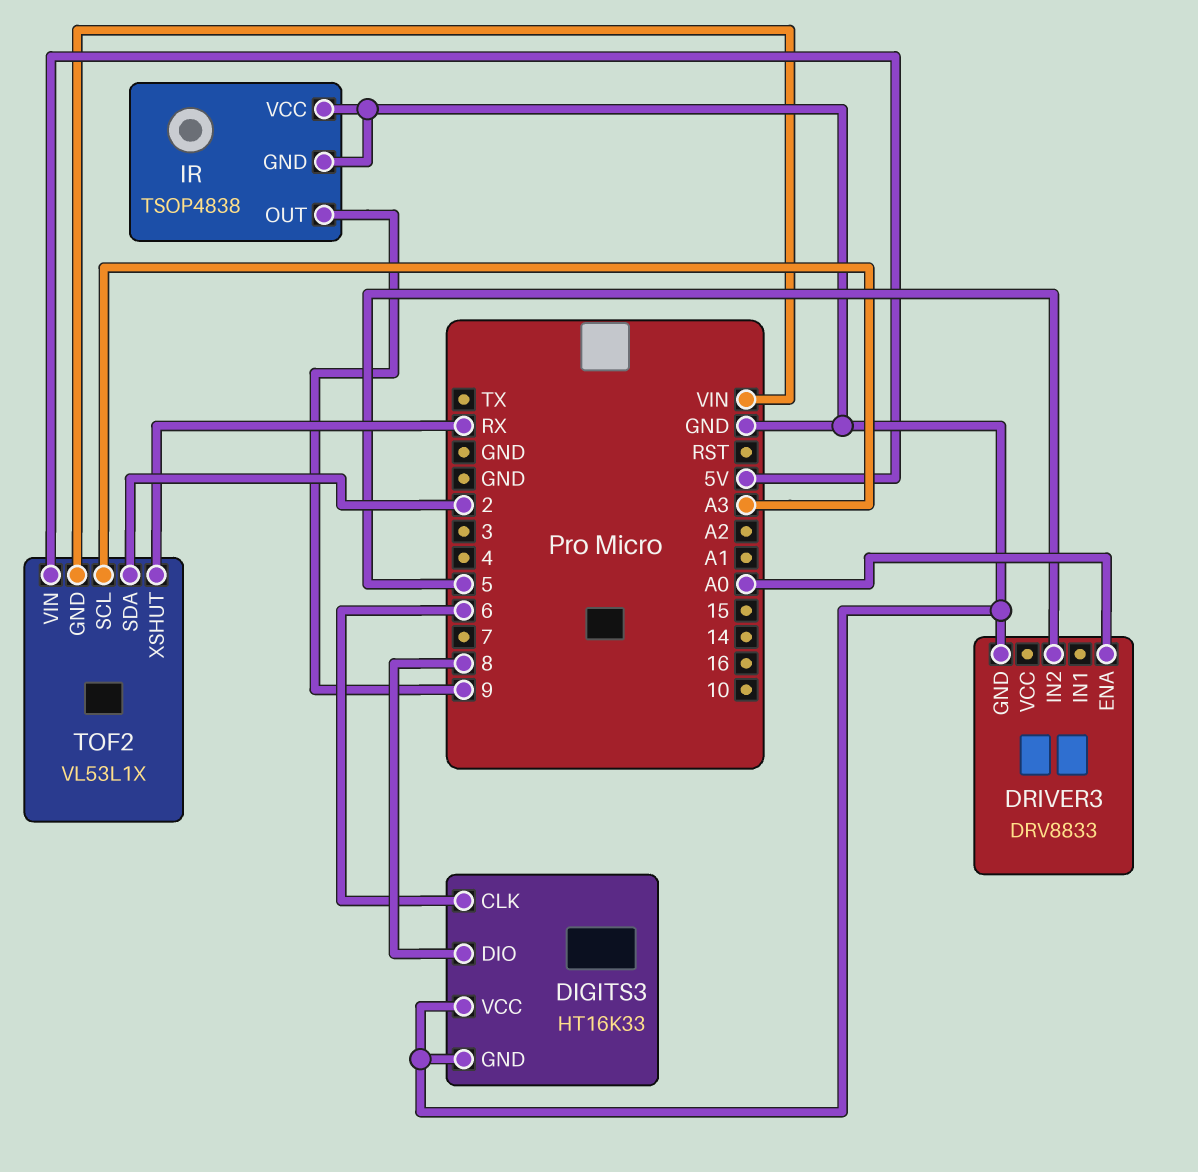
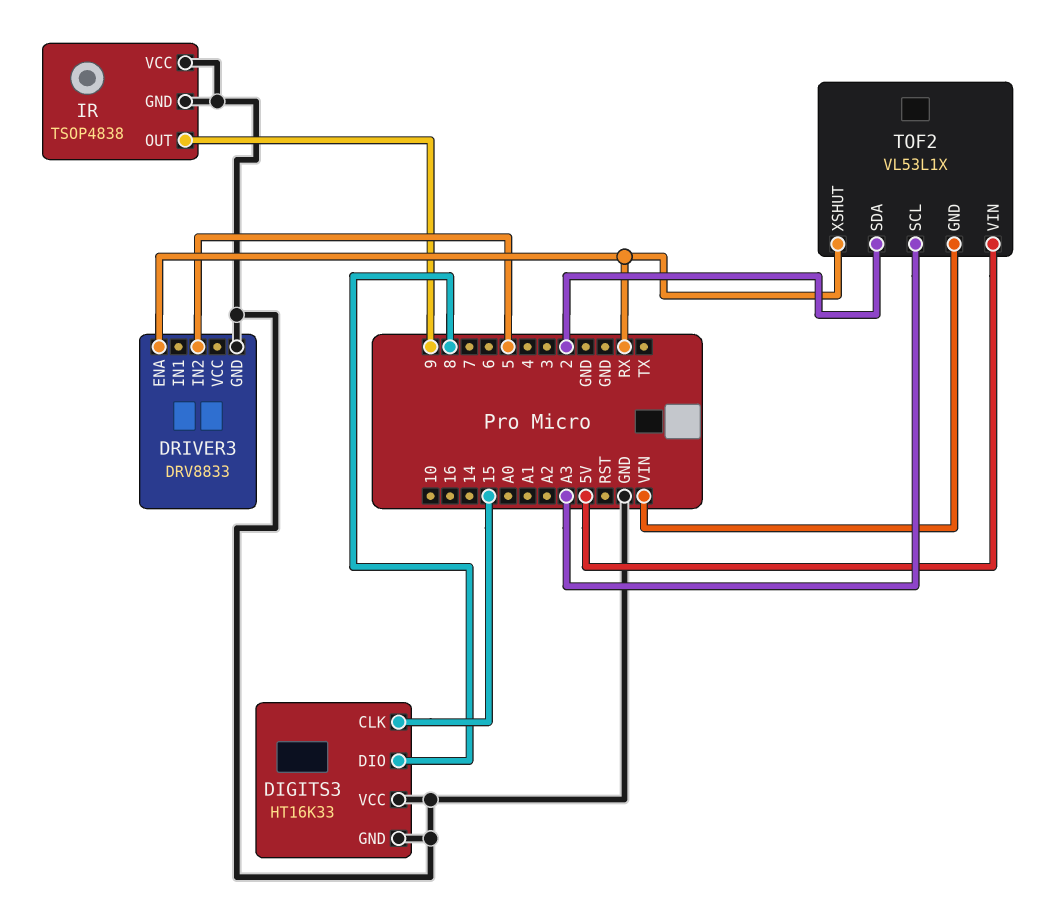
DIGITS3 pin CLK: 6 -> 15
DRIVER3 pin ENA: A0 -> RX

